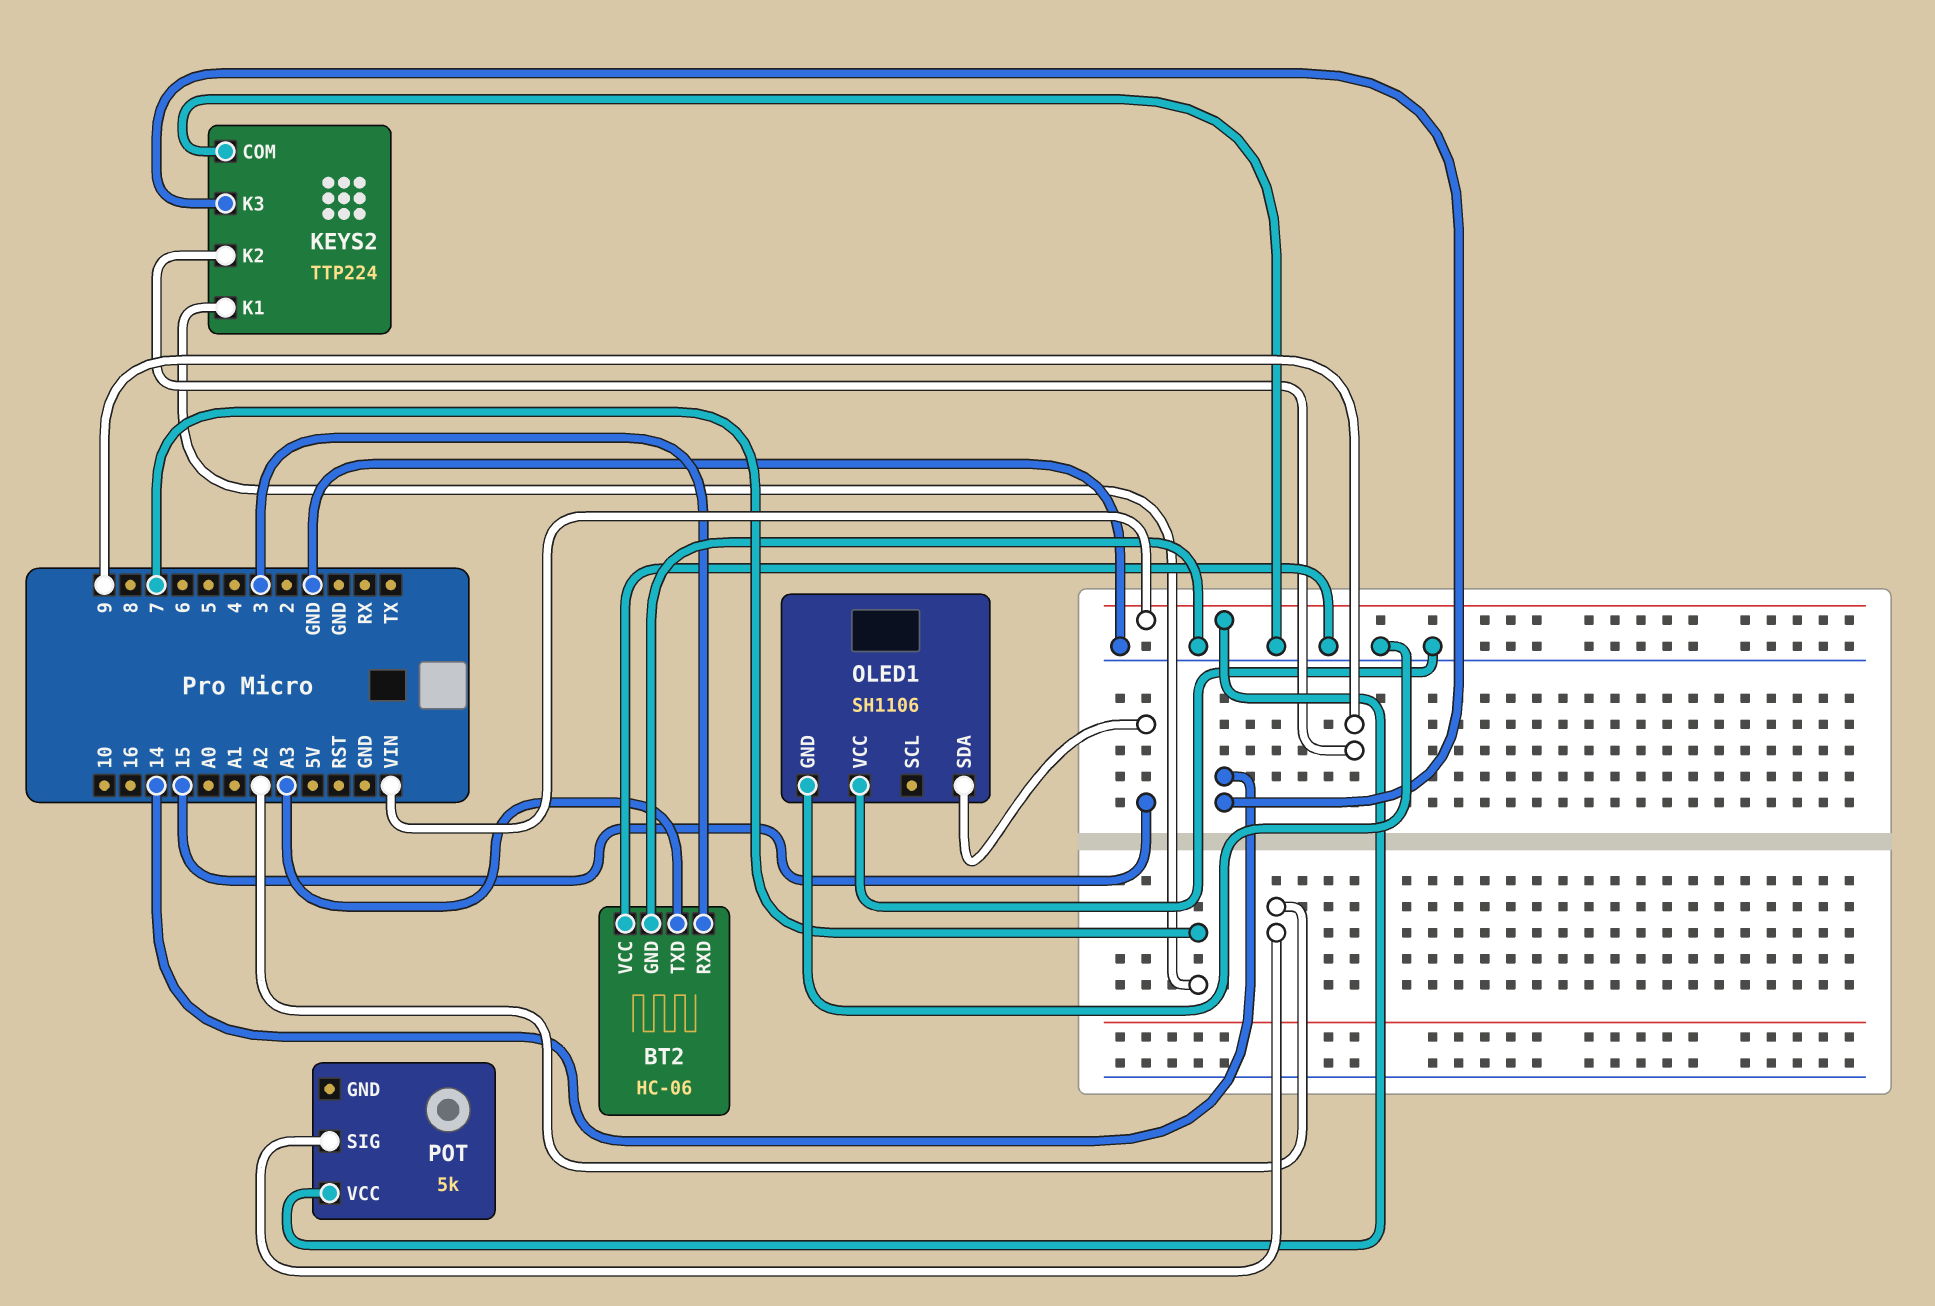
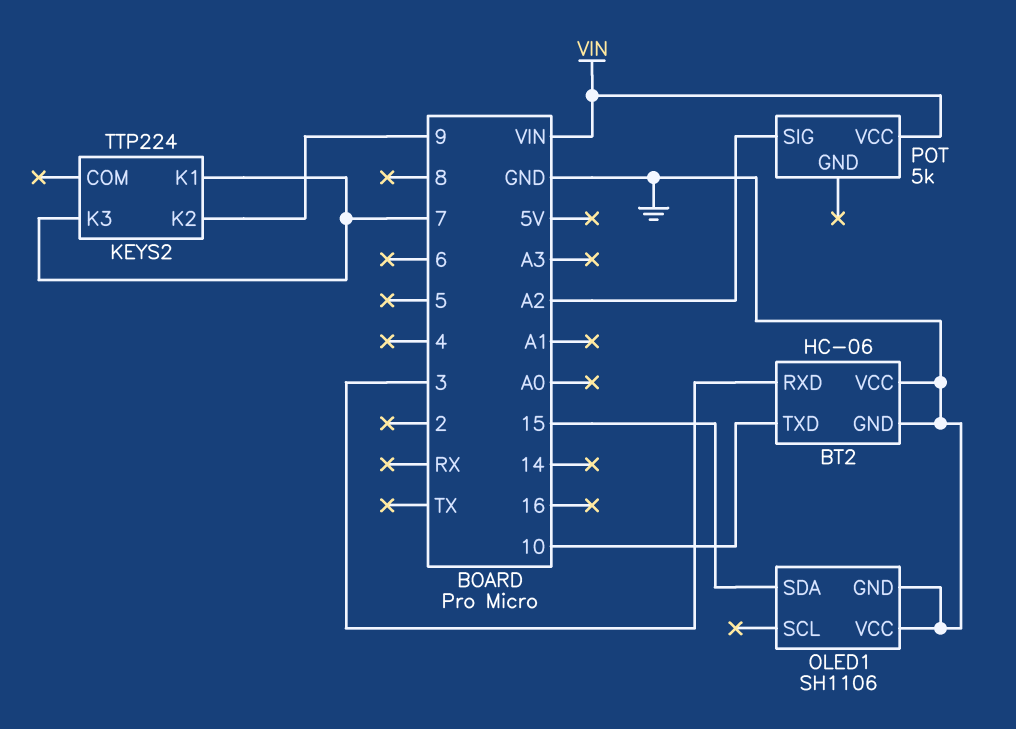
BT2 pin TXD: A3 -> 10
KEYS2 pin COM: GND -> none
KEYS2 pin K3: 14 -> 7

